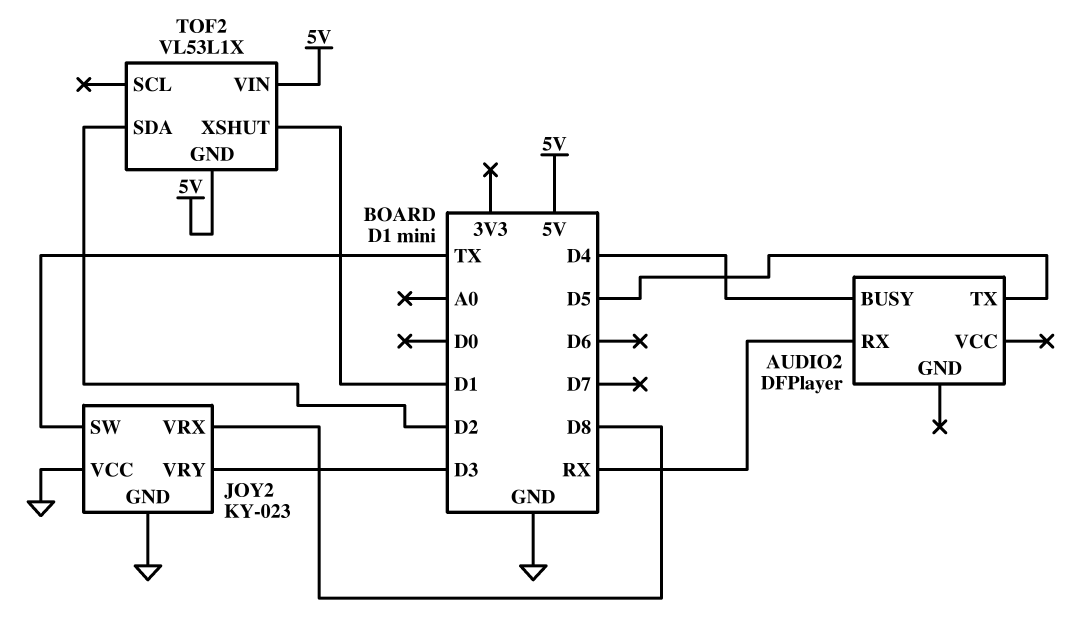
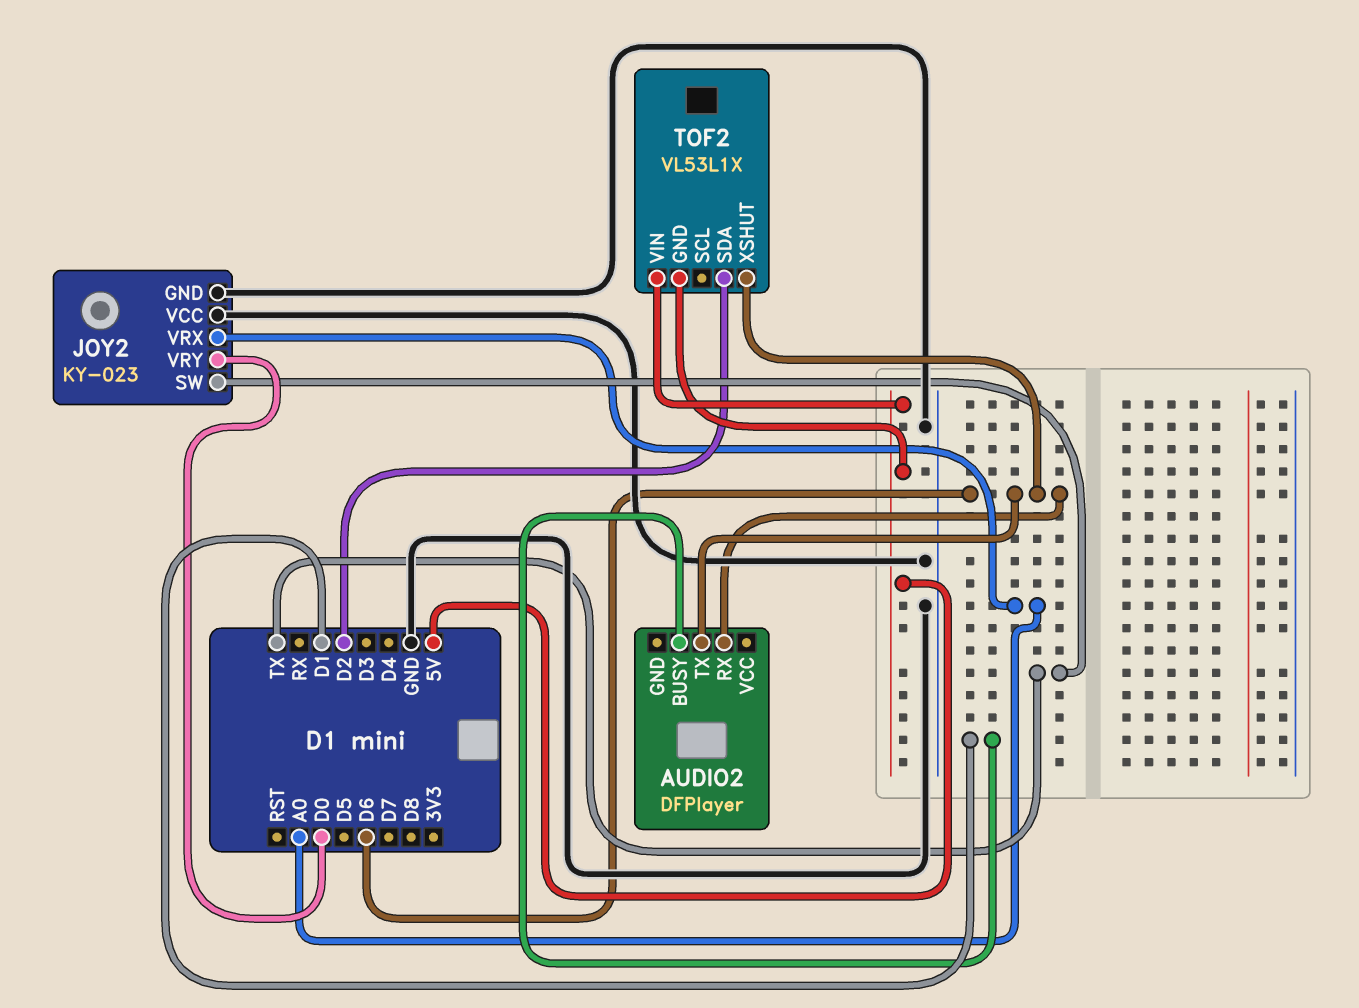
AUDIO2 pin BUSY: D4 -> D1
AUDIO2 pin RX: RX -> D6
AUDIO2 pin TX: D5 -> D6
JOY2 pin VRX: D8 -> A0
JOY2 pin VRY: D3 -> D0
TOF2 pin XSHUT: D1 -> D6

